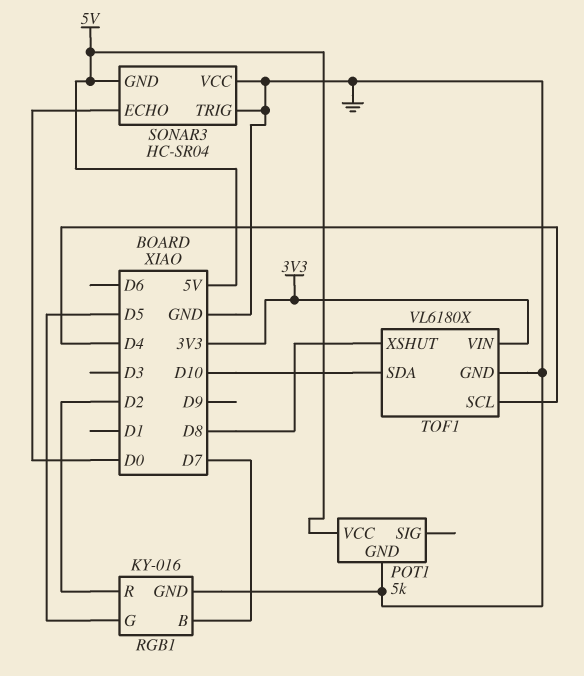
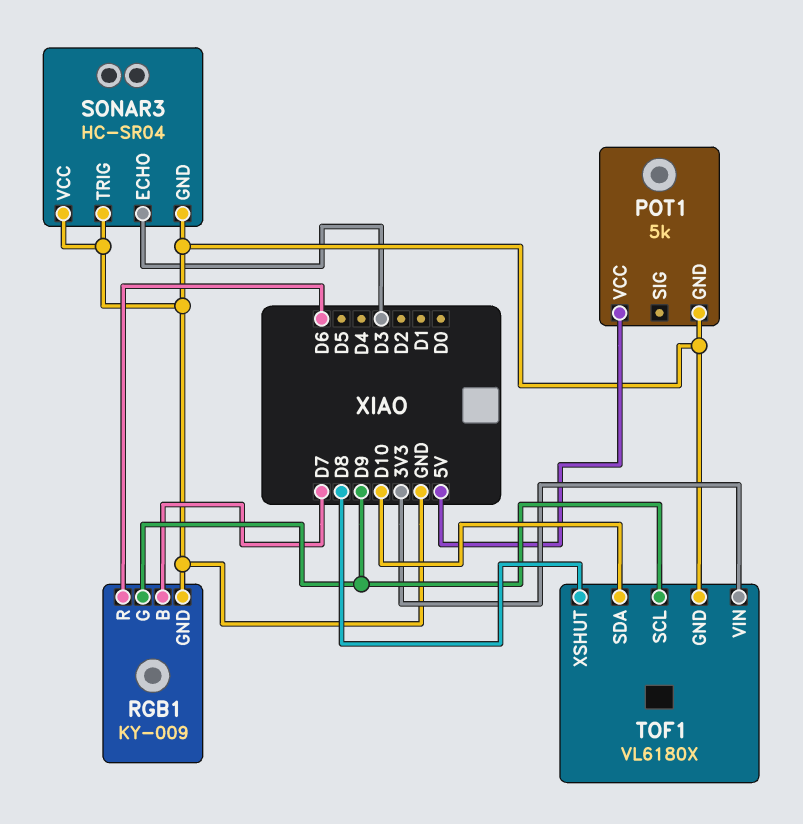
RGB1: KY-016 -> KY-009
RGB1 pin G: D5 -> D9
RGB1 pin R: D2 -> D6
SONAR3 pin ECHO: D0 -> D3
SONAR3 pin GND: 5V -> GND
TOF1 pin SCL: D4 -> D9

